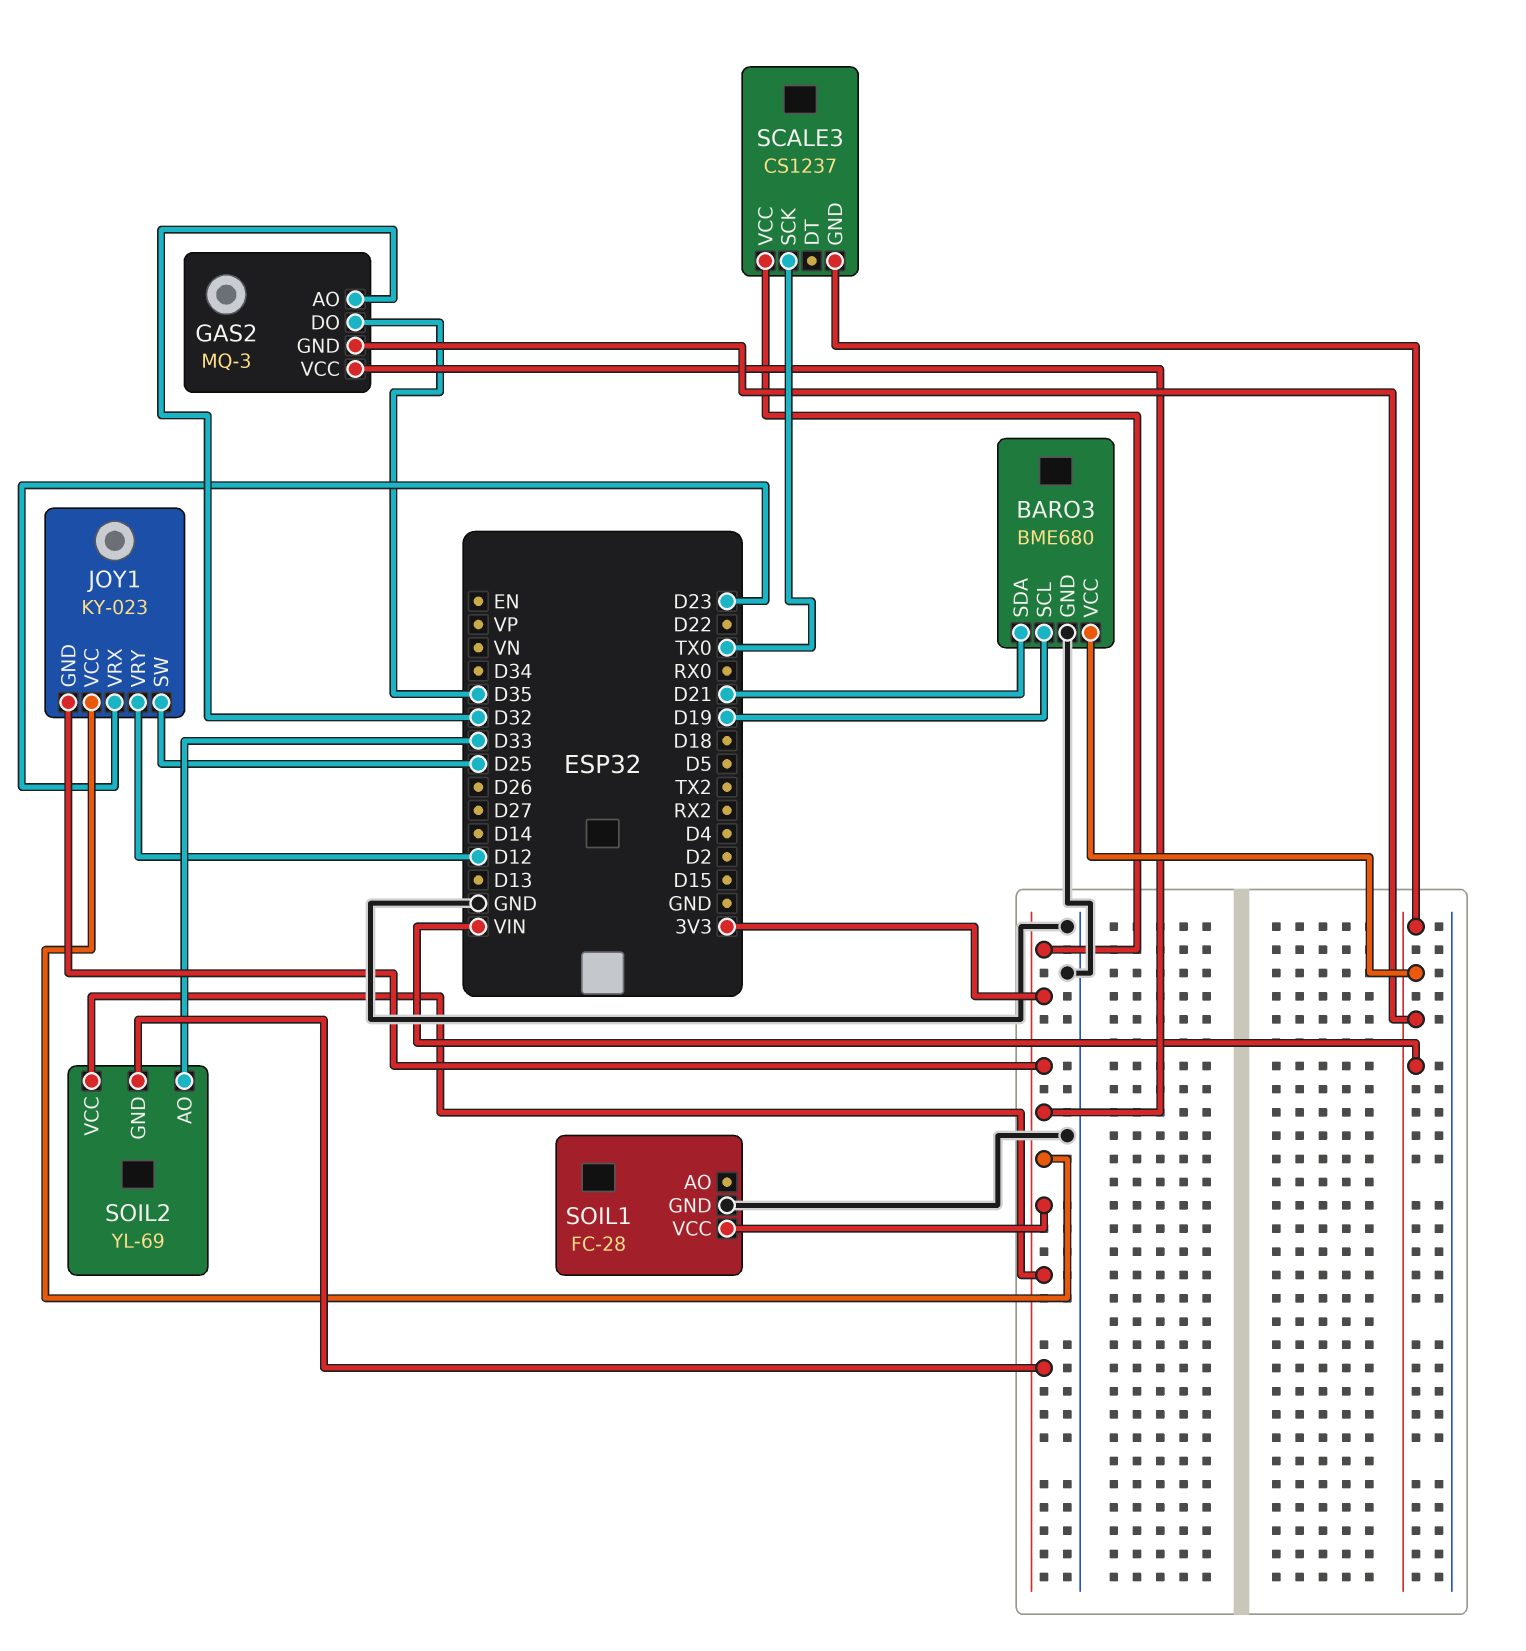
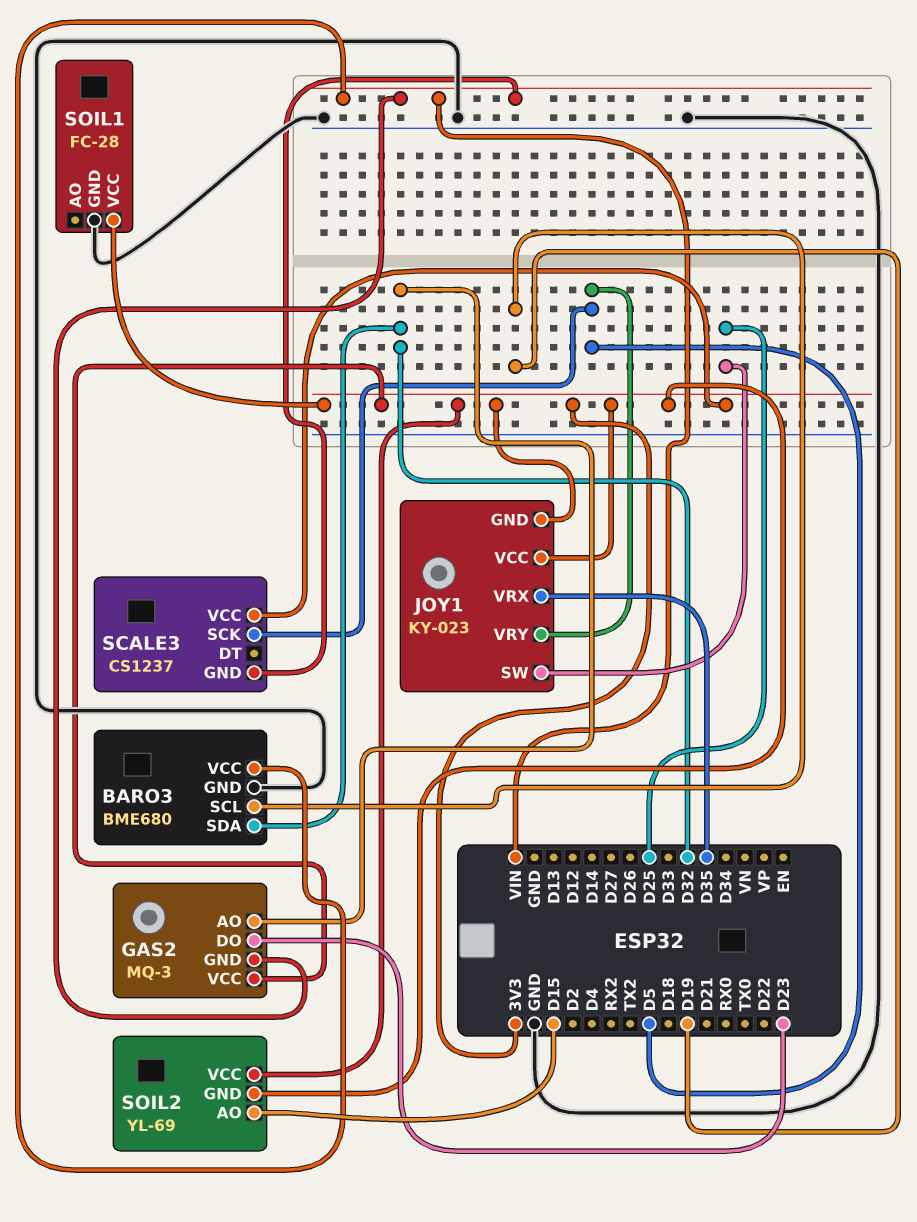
BARO3 pin SDA: D21 -> D32
GAS2 pin DO: D35 -> D23
JOY1 pin VRX: D23 -> D35
JOY1 pin VRY: D12 -> D5
SCALE3 pin SCK: TX0 -> D5
SOIL2 pin AO: D33 -> D15

